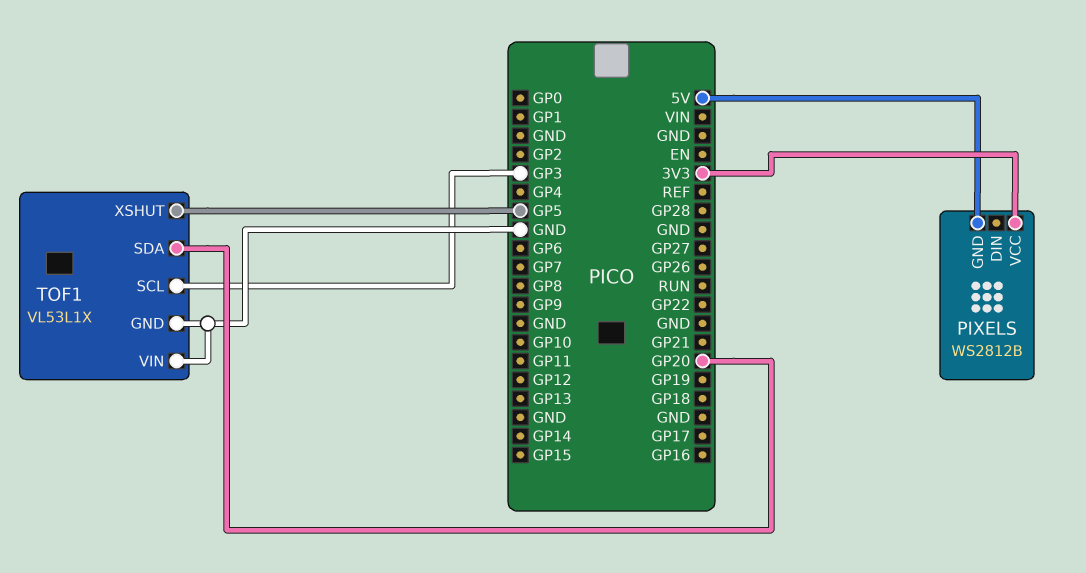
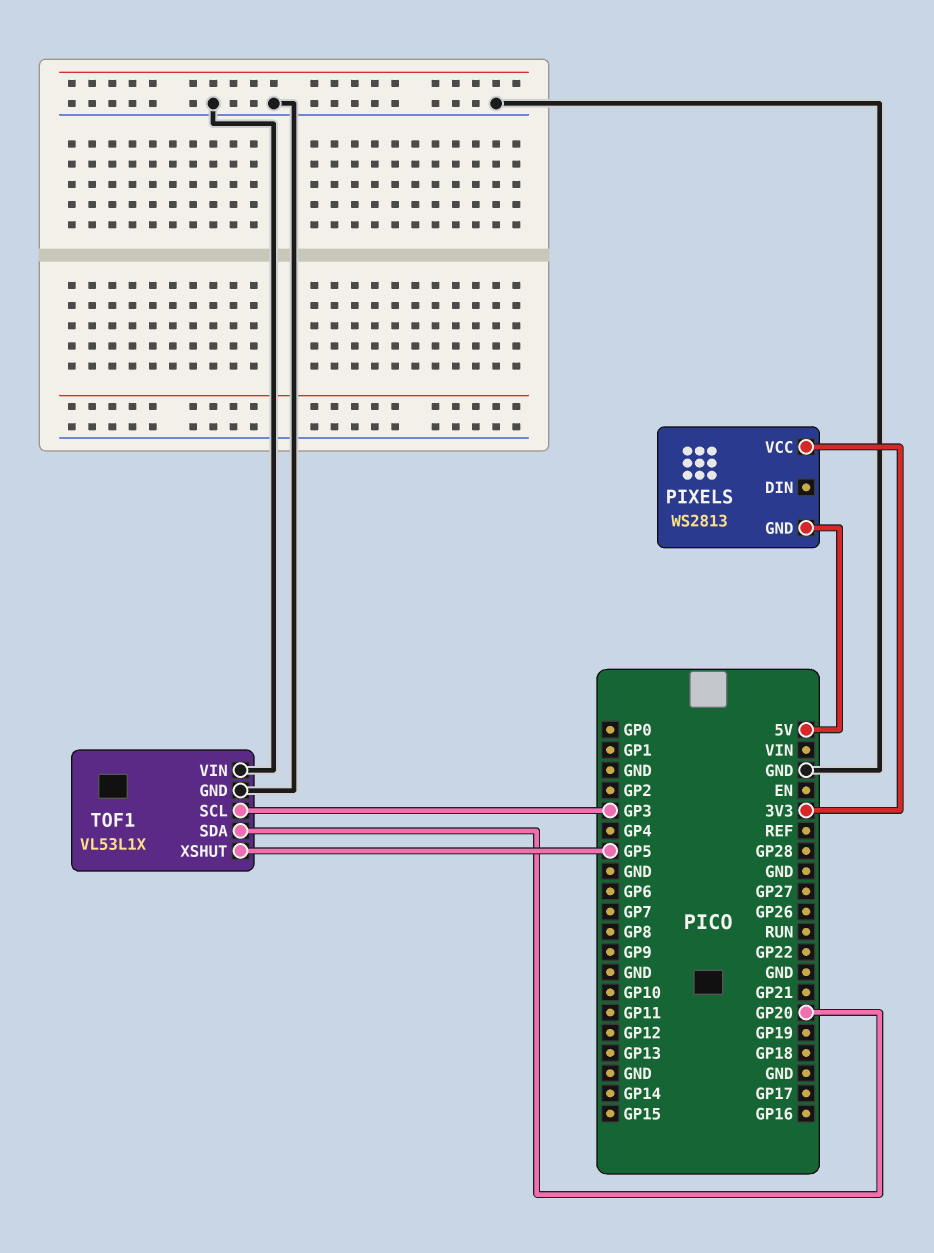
PIXELS: WS2812B -> WS2813

